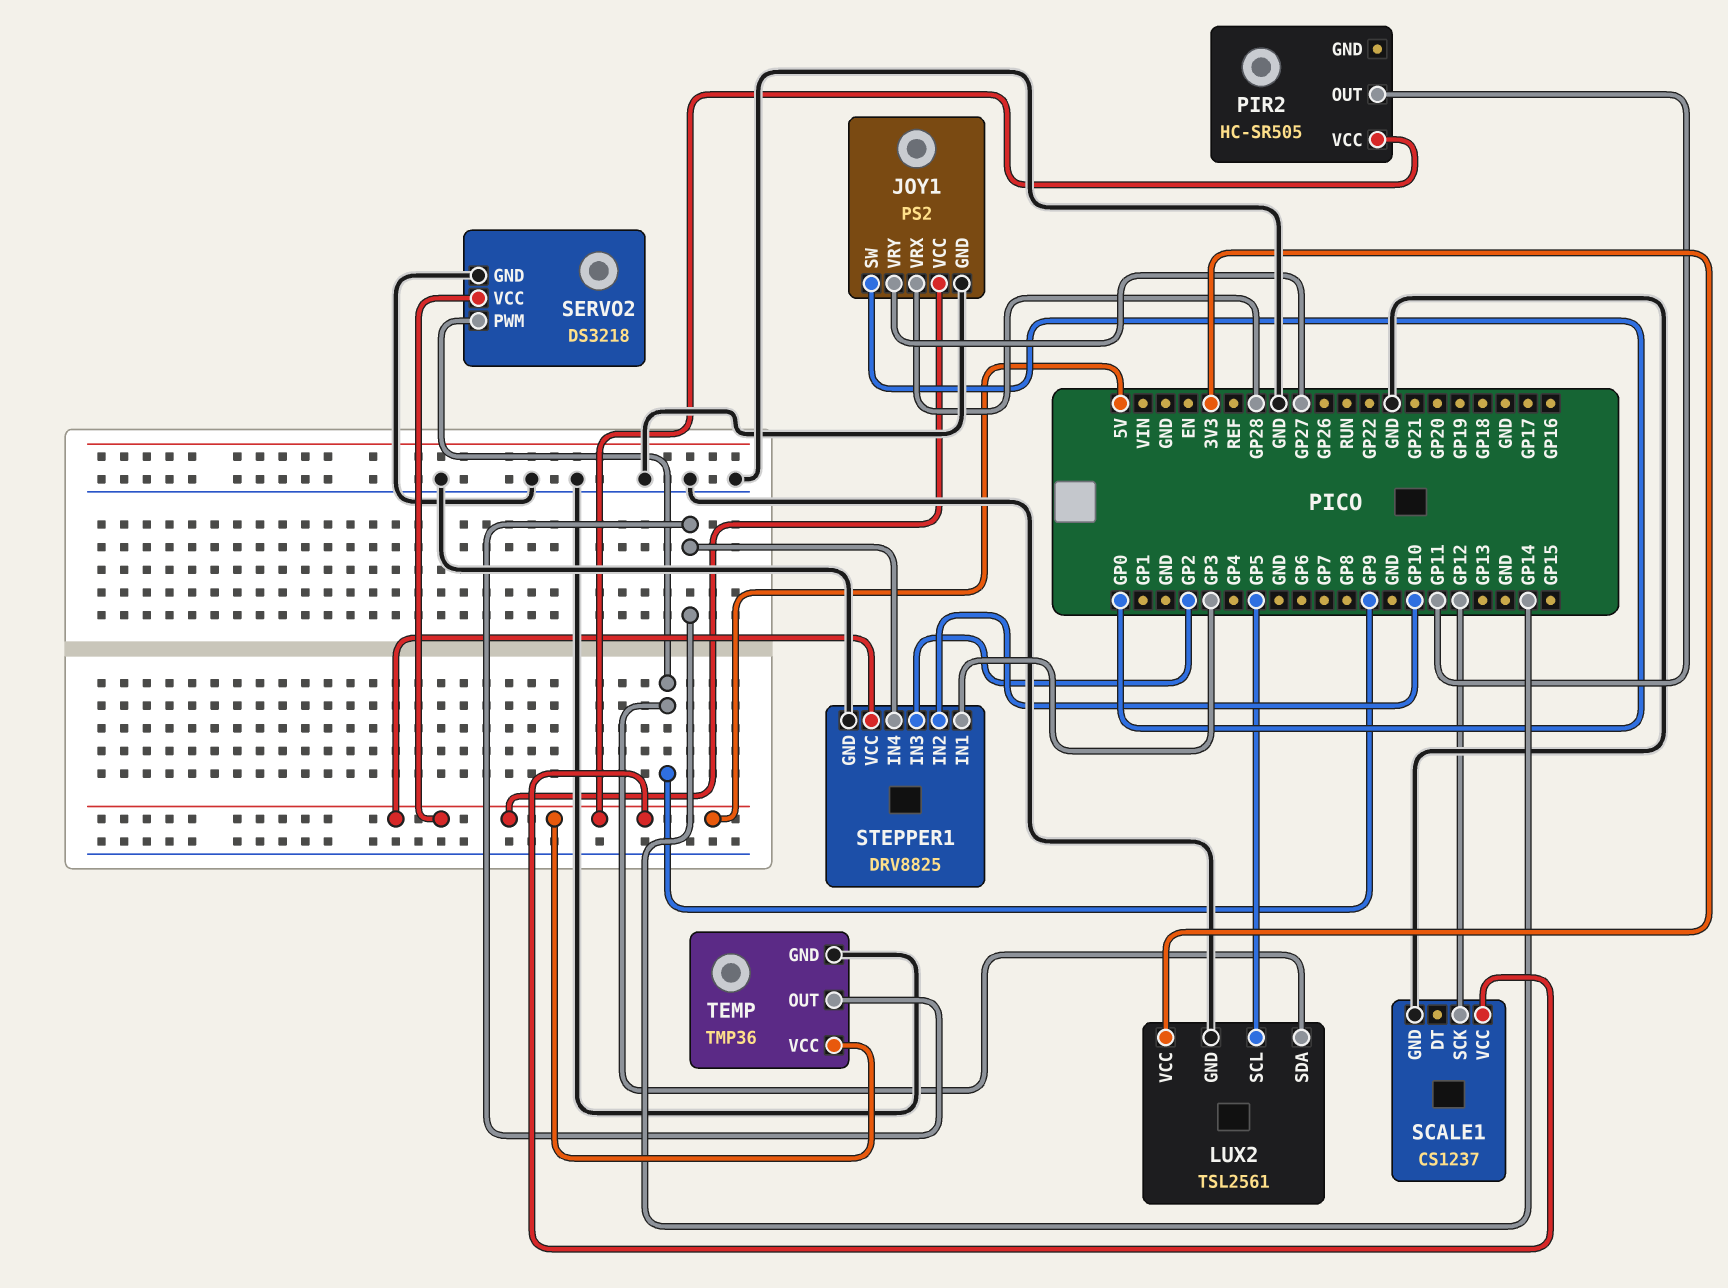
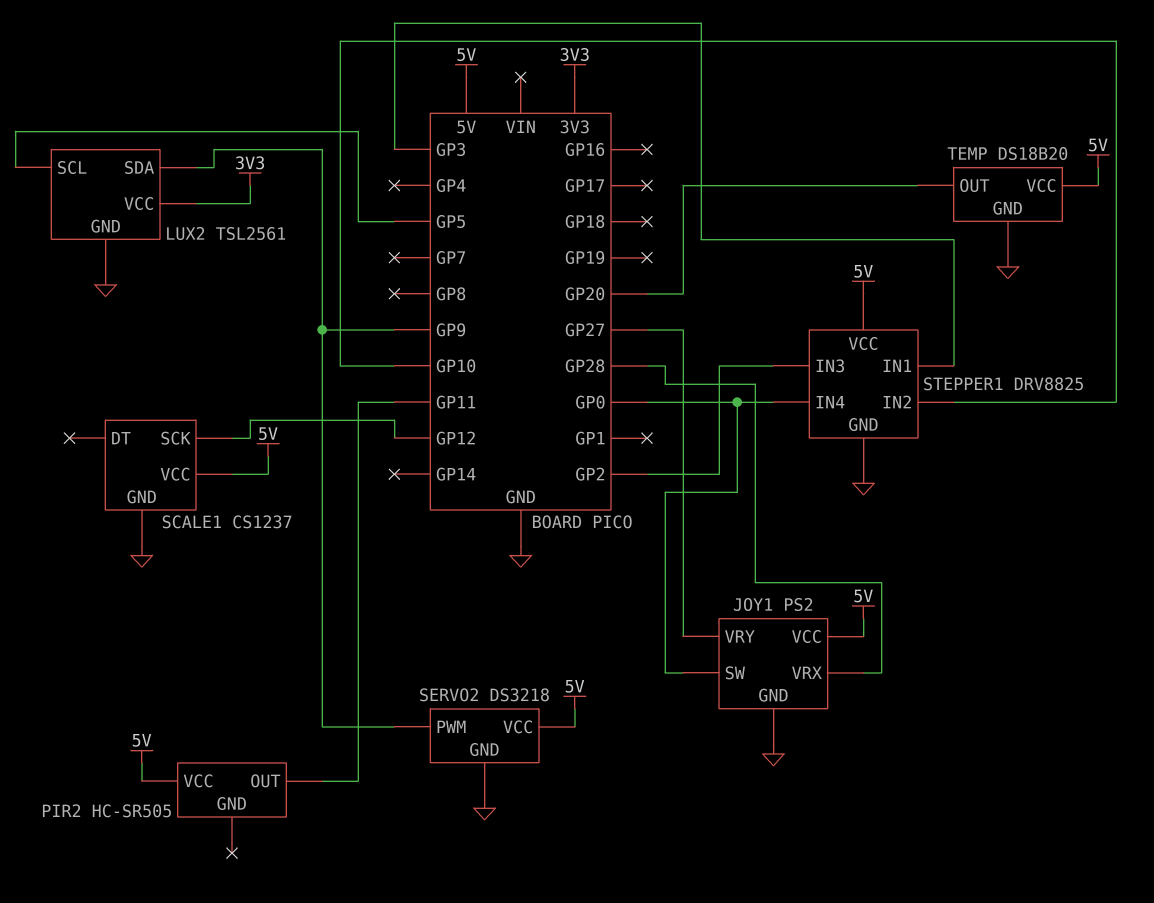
STEPPER1 pin IN4: GP14 -> GP0
TEMP: TMP36 -> DS18B20
TEMP pin OUT: GP14 -> GP20

